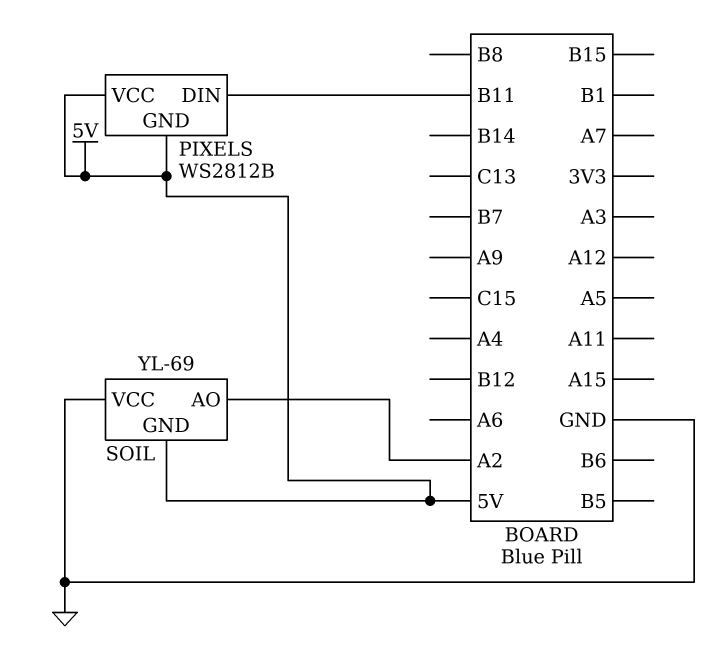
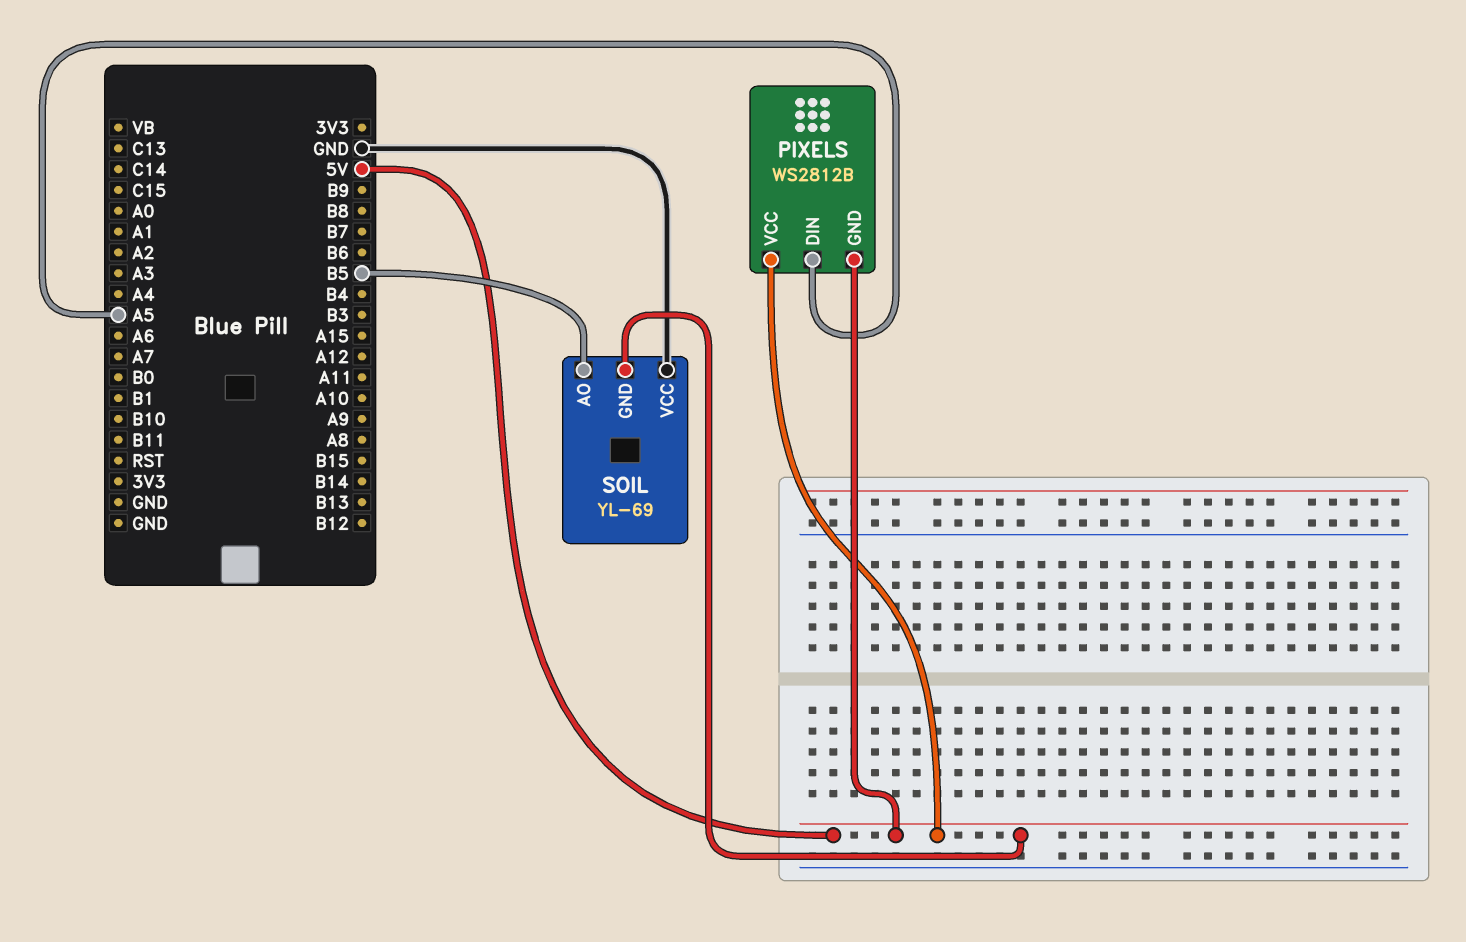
PIXELS pin DIN: B11 -> A5
SOIL pin AO: A2 -> B5

